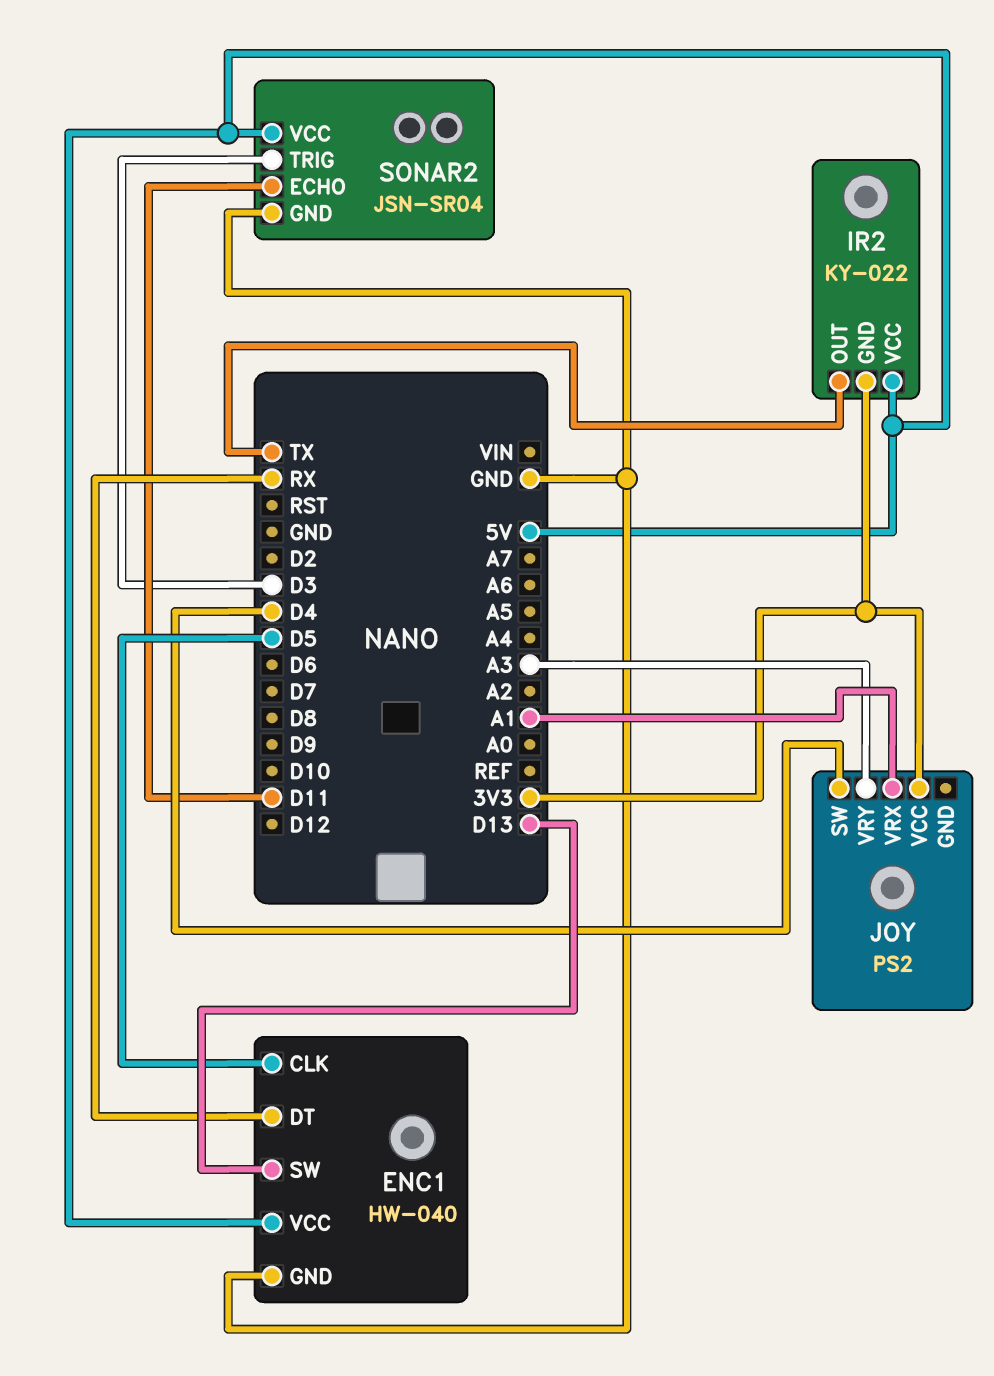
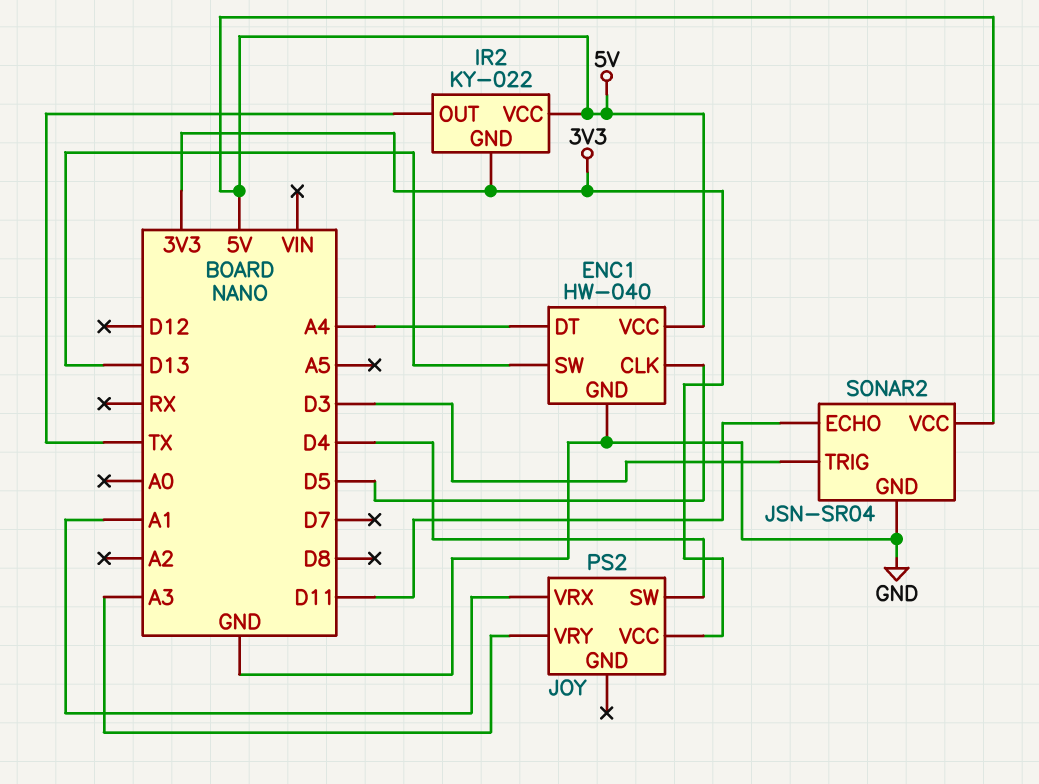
ENC1 pin DT: RX -> A4

